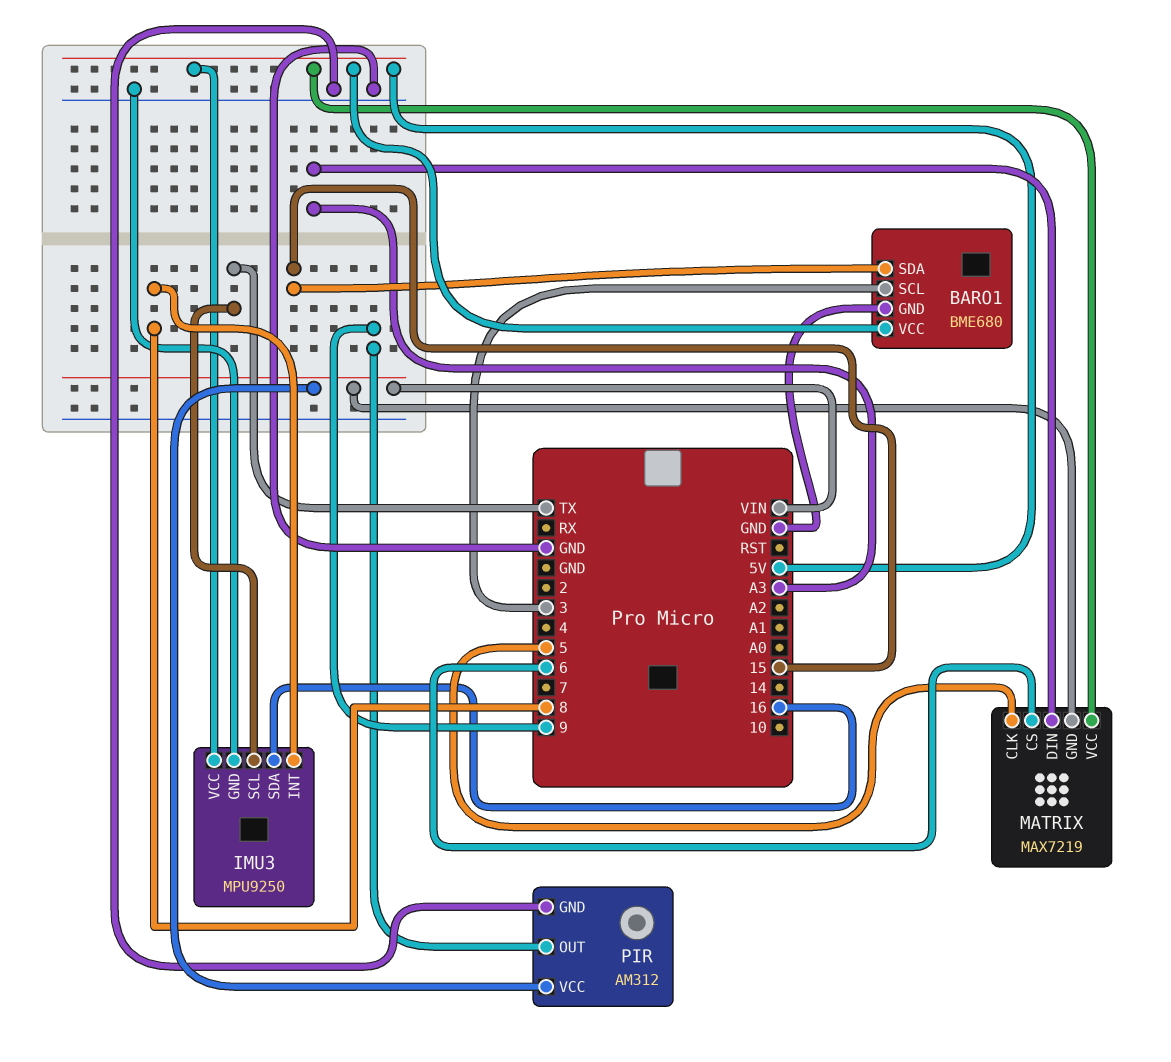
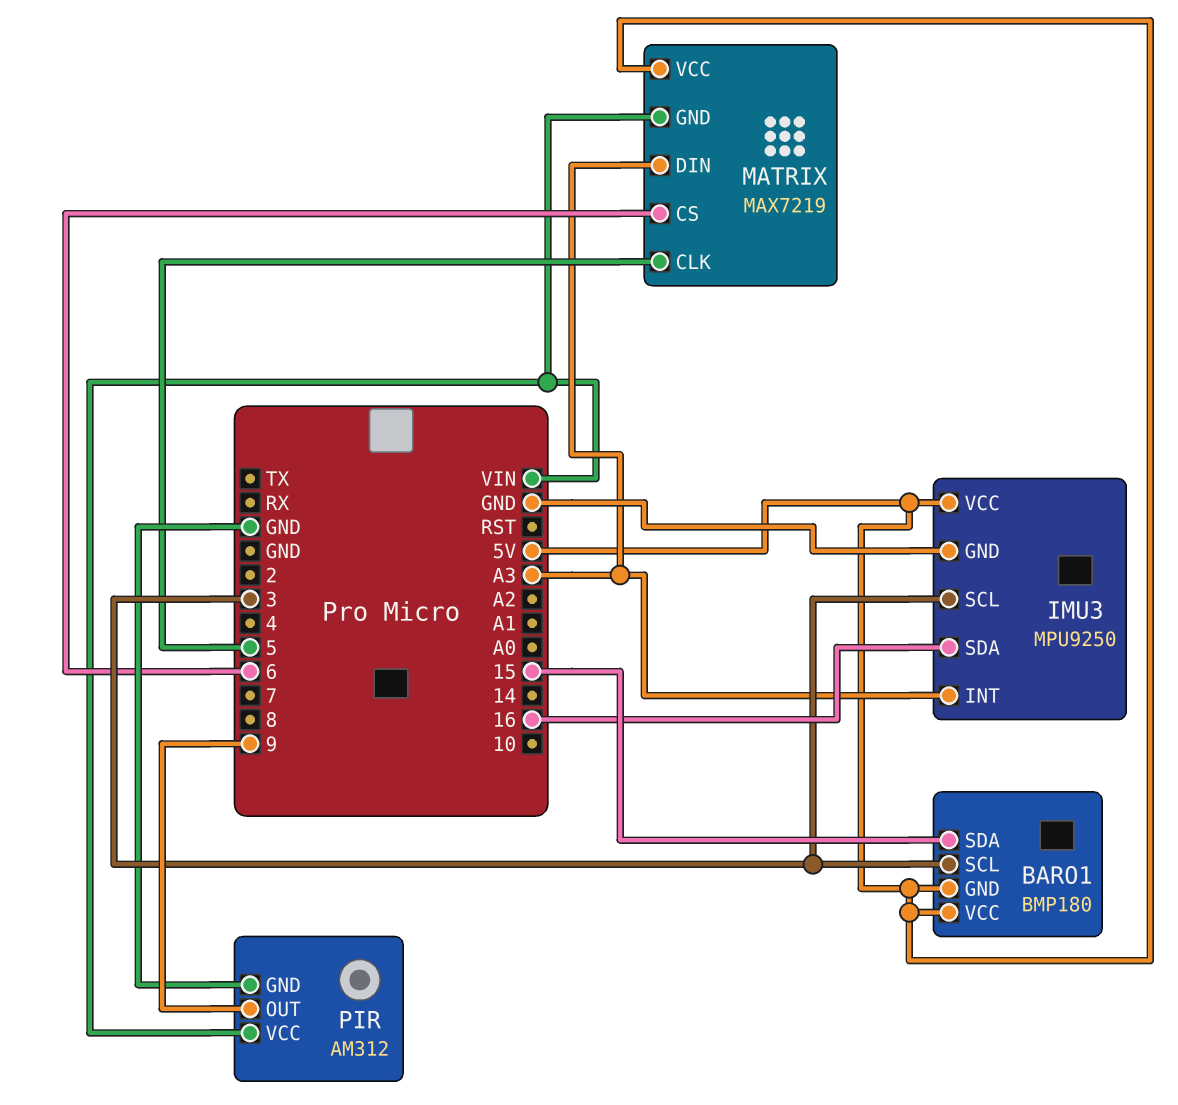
BARO1: BME680 -> BMP180
BARO1 pin GND: GND -> 5V
IMU3 pin INT: 8 -> A3
IMU3 pin SCL: TX -> 3

